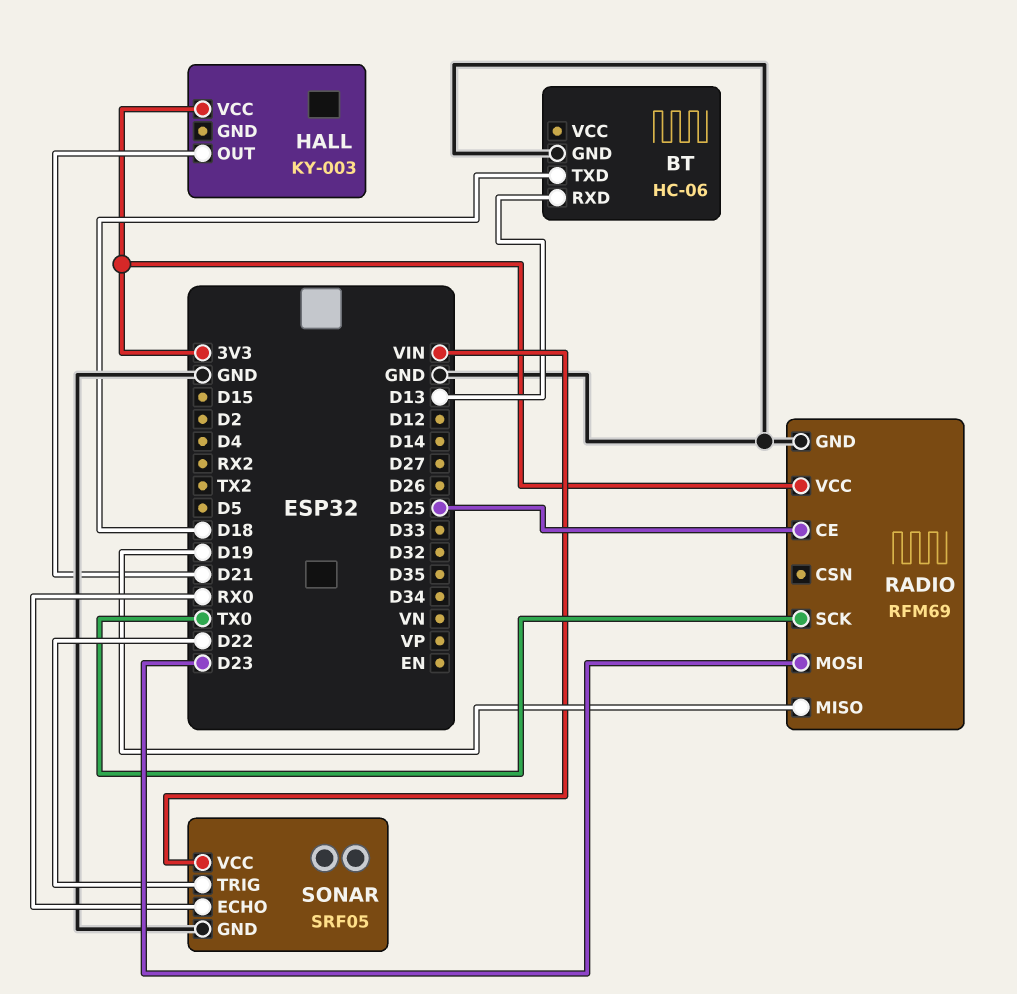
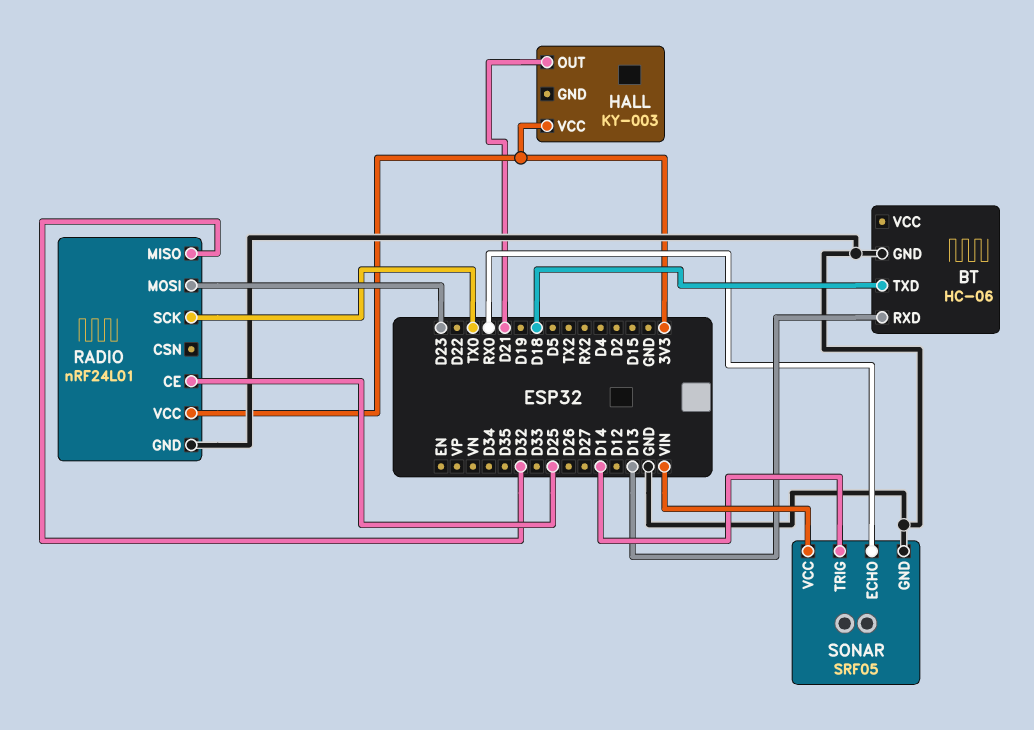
RADIO: RFM69 -> nRF24L01
RADIO pin MISO: D19 -> D32
SONAR pin TRIG: D22 -> D14

